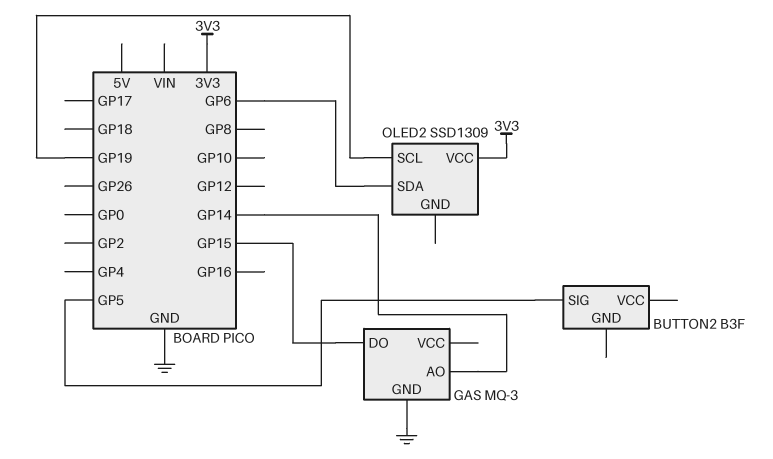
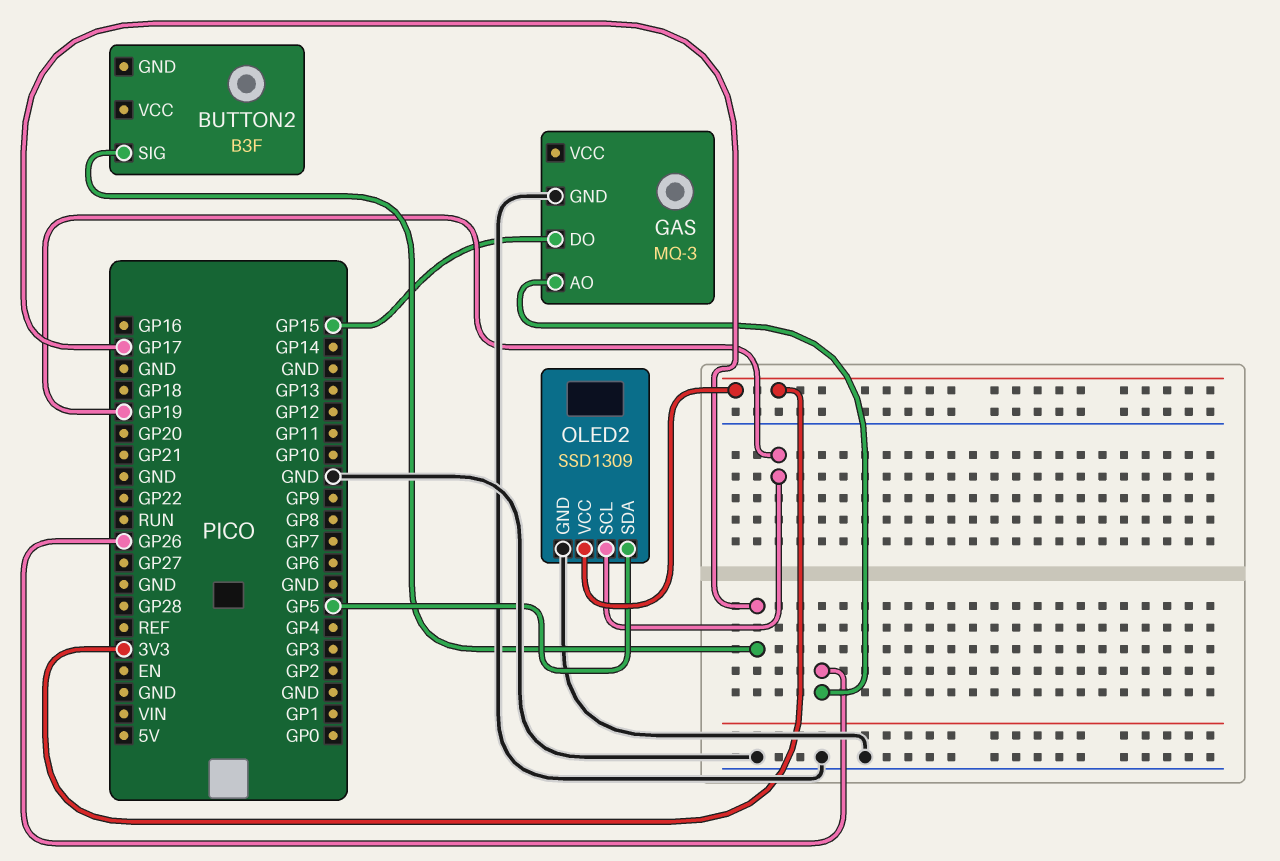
BUTTON2 pin SIG: GP5 -> GP17
GAS pin AO: GP14 -> GP26
OLED2 pin GND: none -> GND
OLED2 pin SDA: GP6 -> GP5

